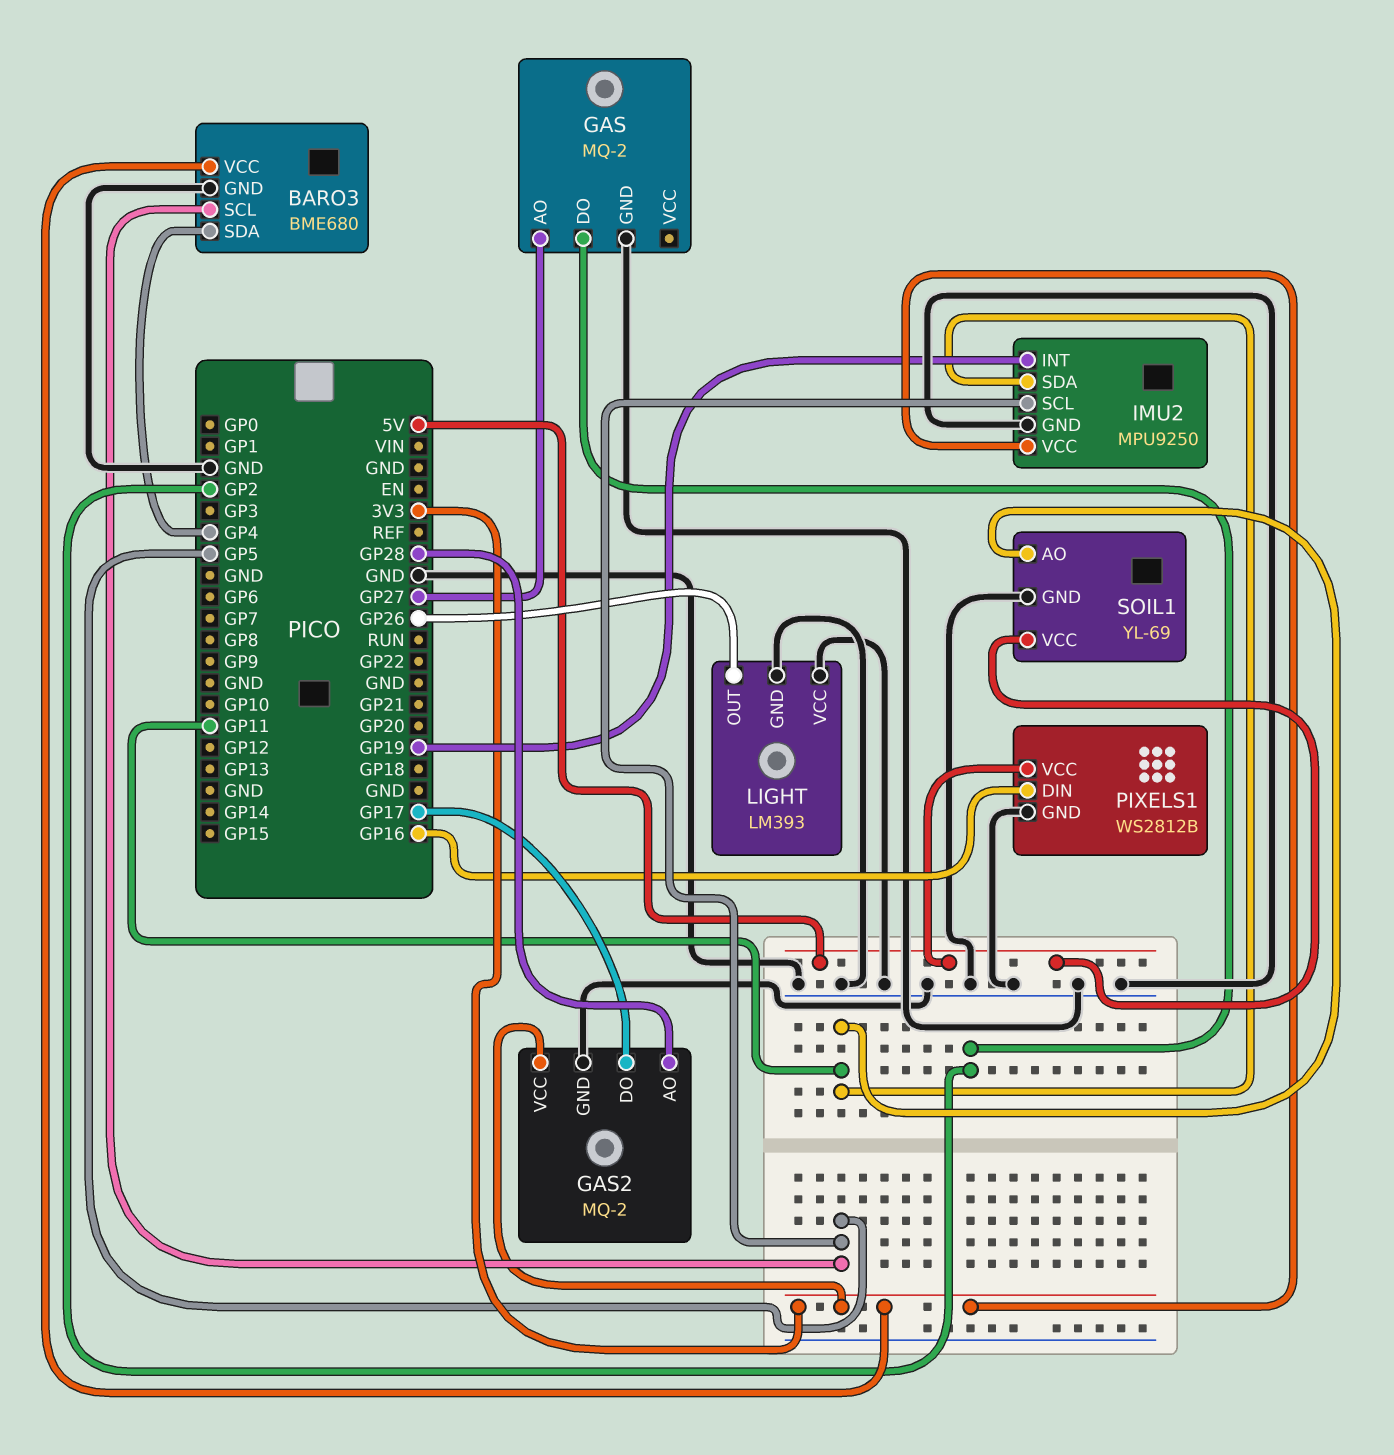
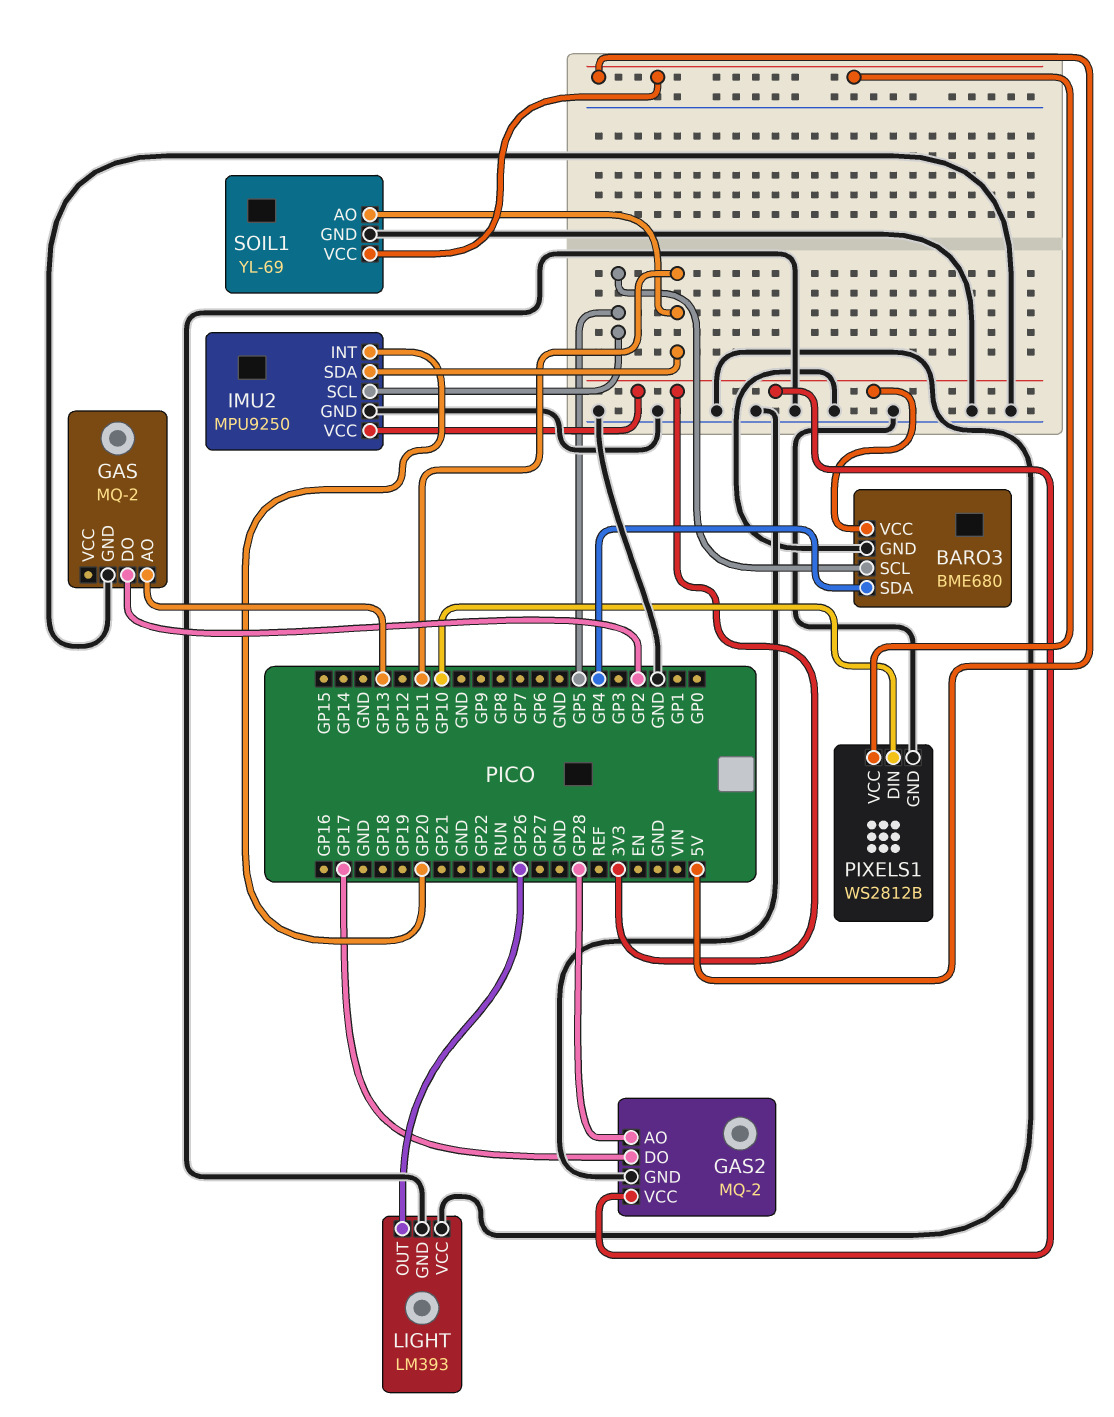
GAS pin AO: GP27 -> GP13
IMU2 pin INT: GP19 -> GP20
PIXELS1 pin DIN: GP16 -> GP10

